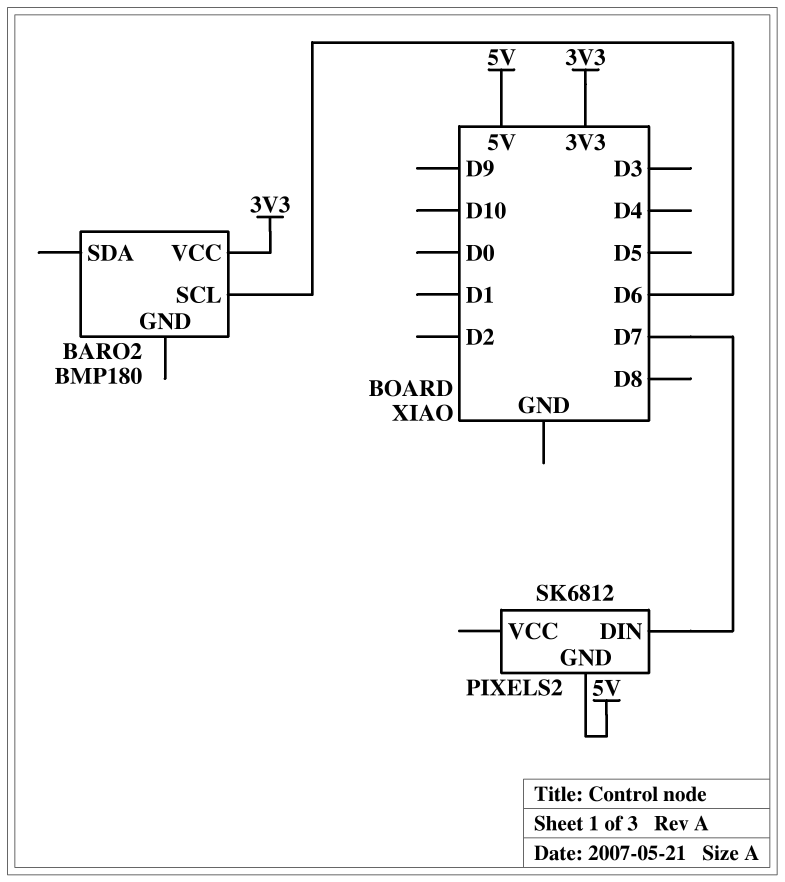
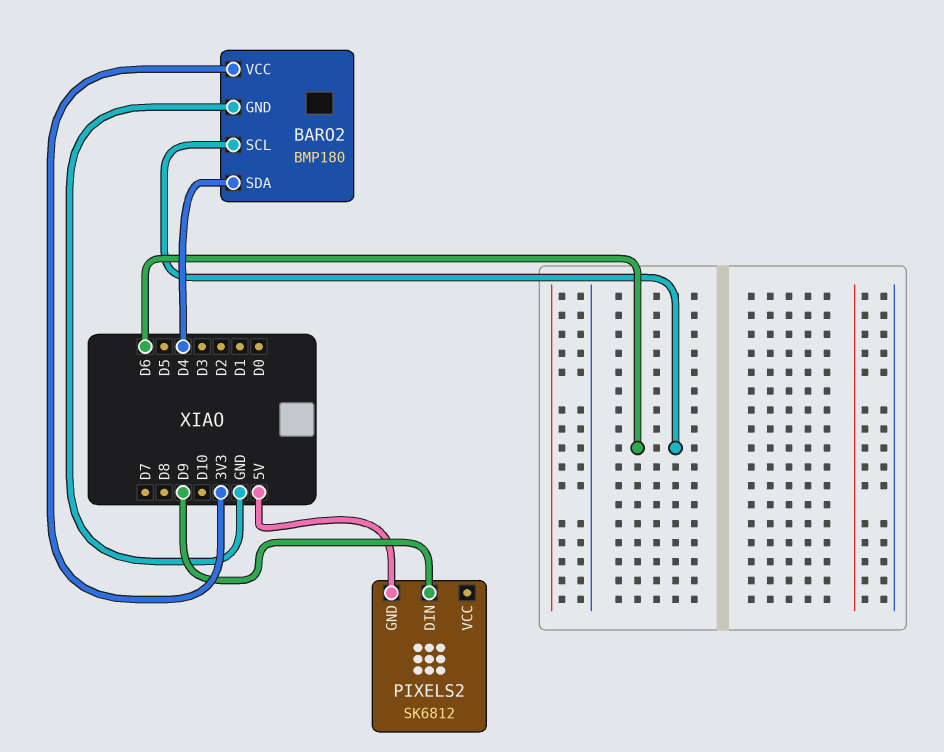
BARO2 pin GND: none -> GND
BARO2 pin SDA: none -> D4
PIXELS2 pin DIN: D7 -> D9

